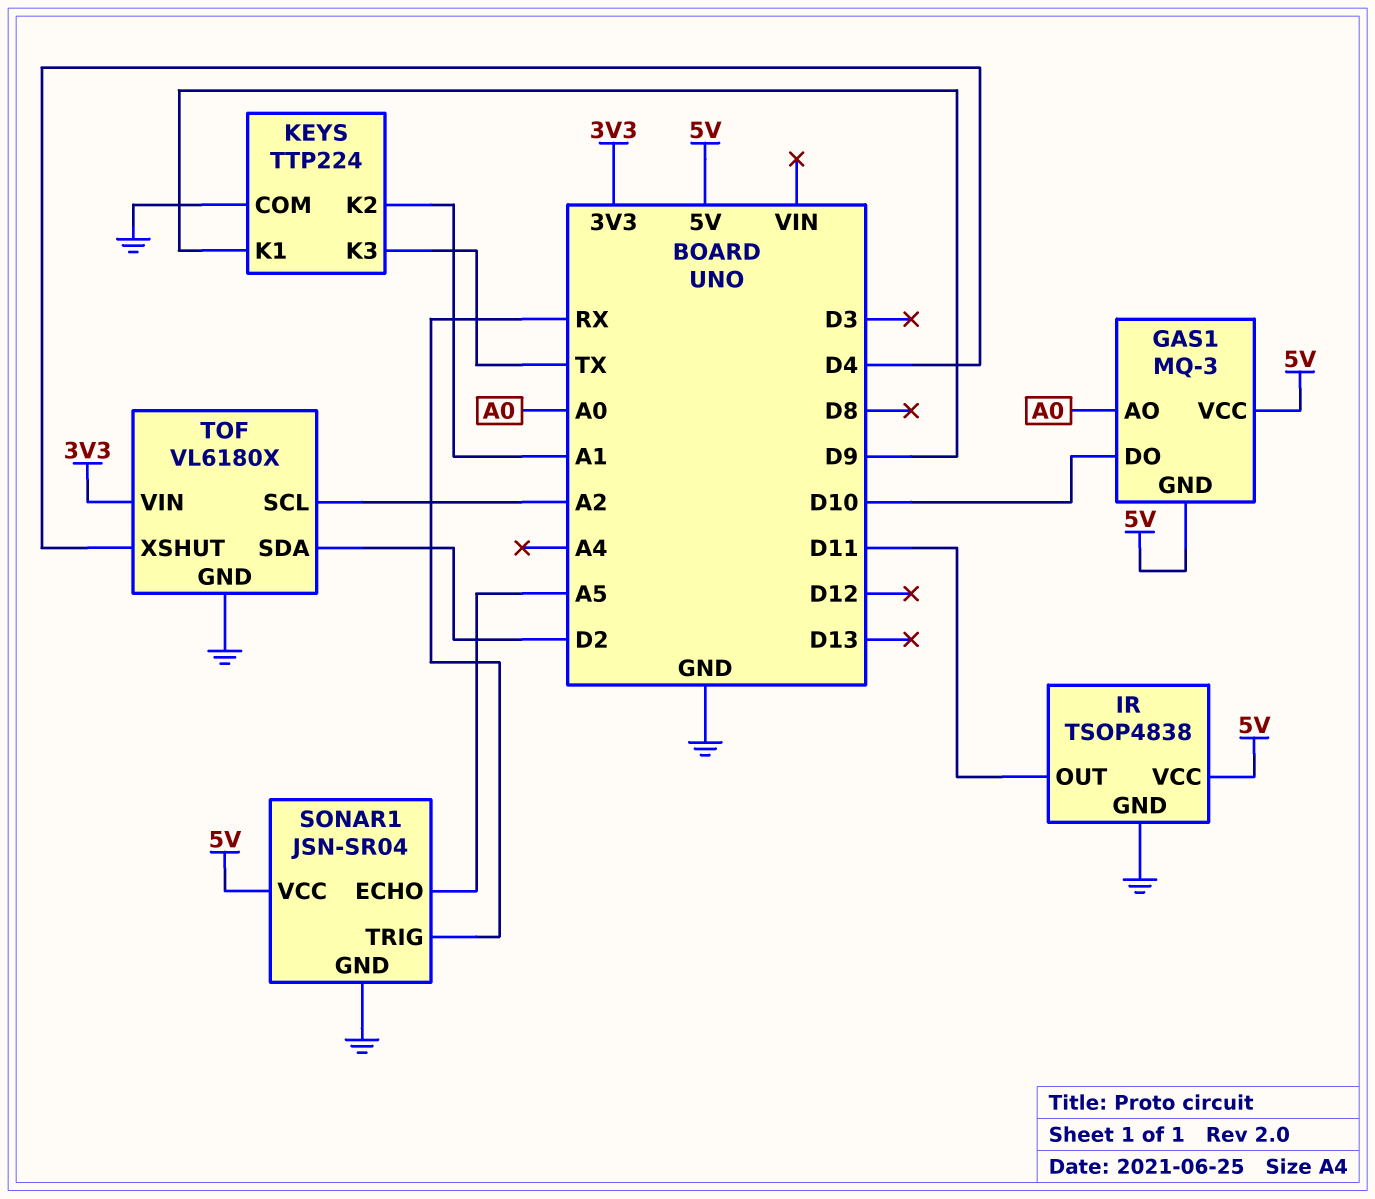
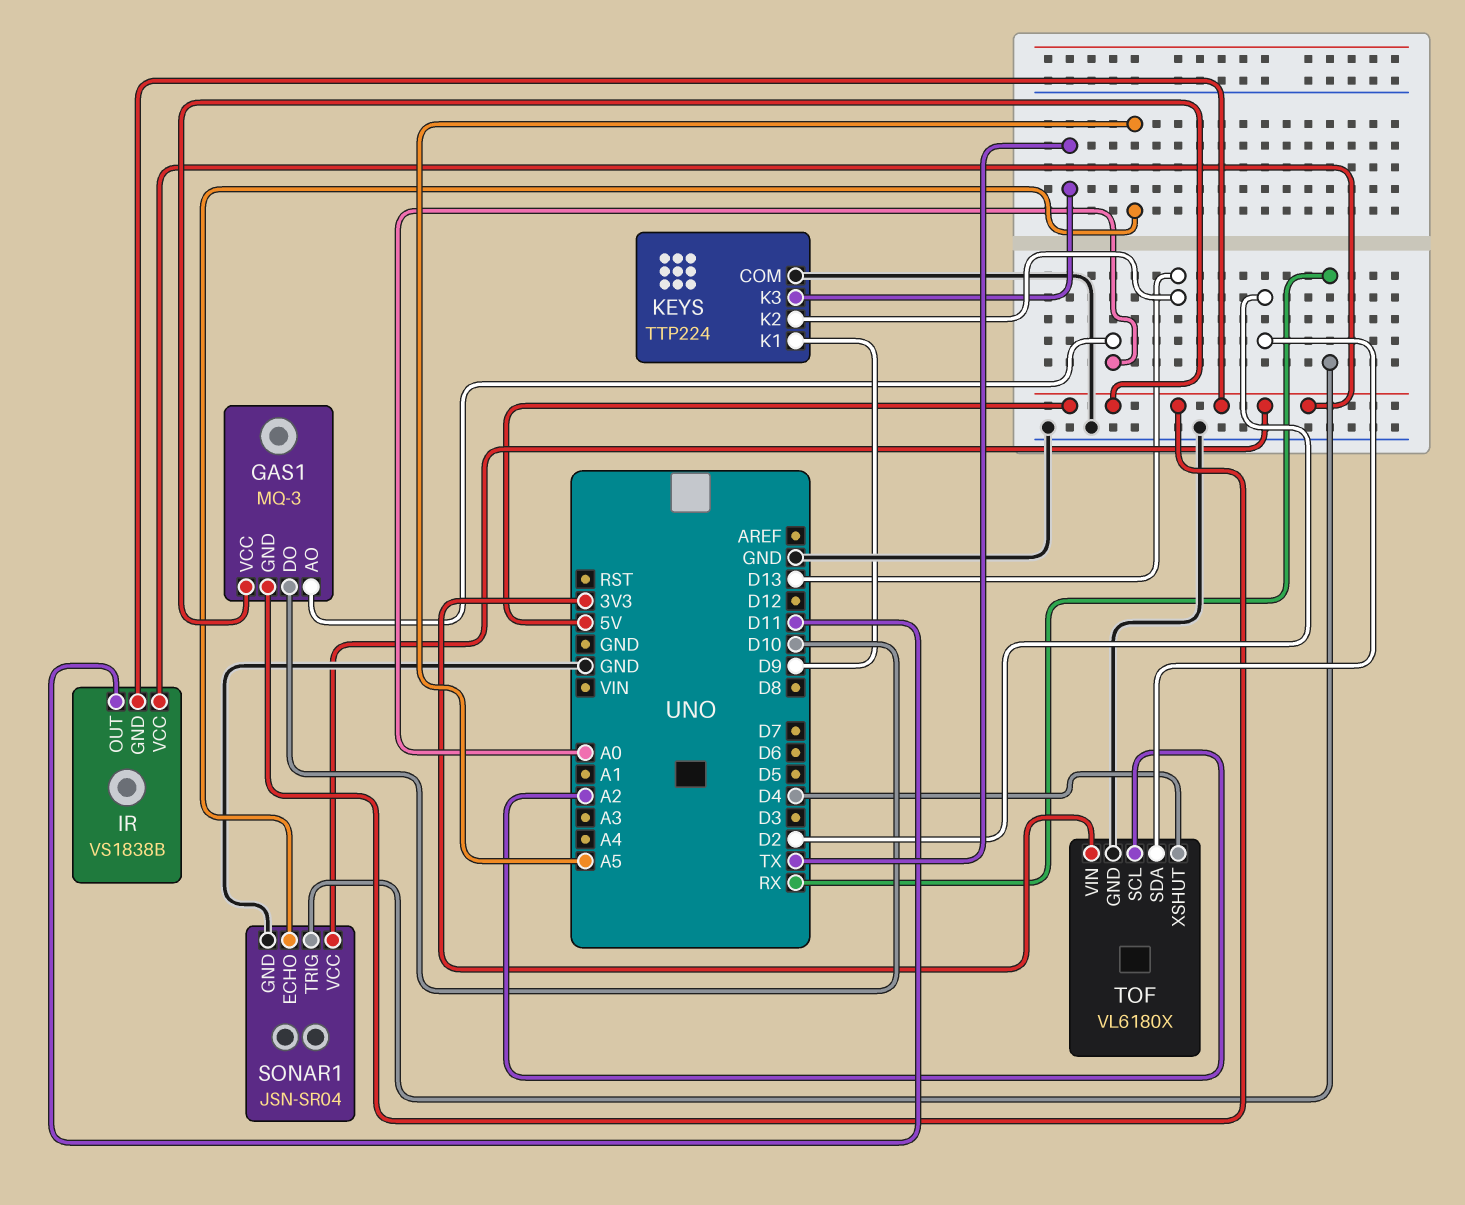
IR: TSOP4838 -> VS1838B
IR pin GND: GND -> 5V
KEYS pin K2: A1 -> D13

